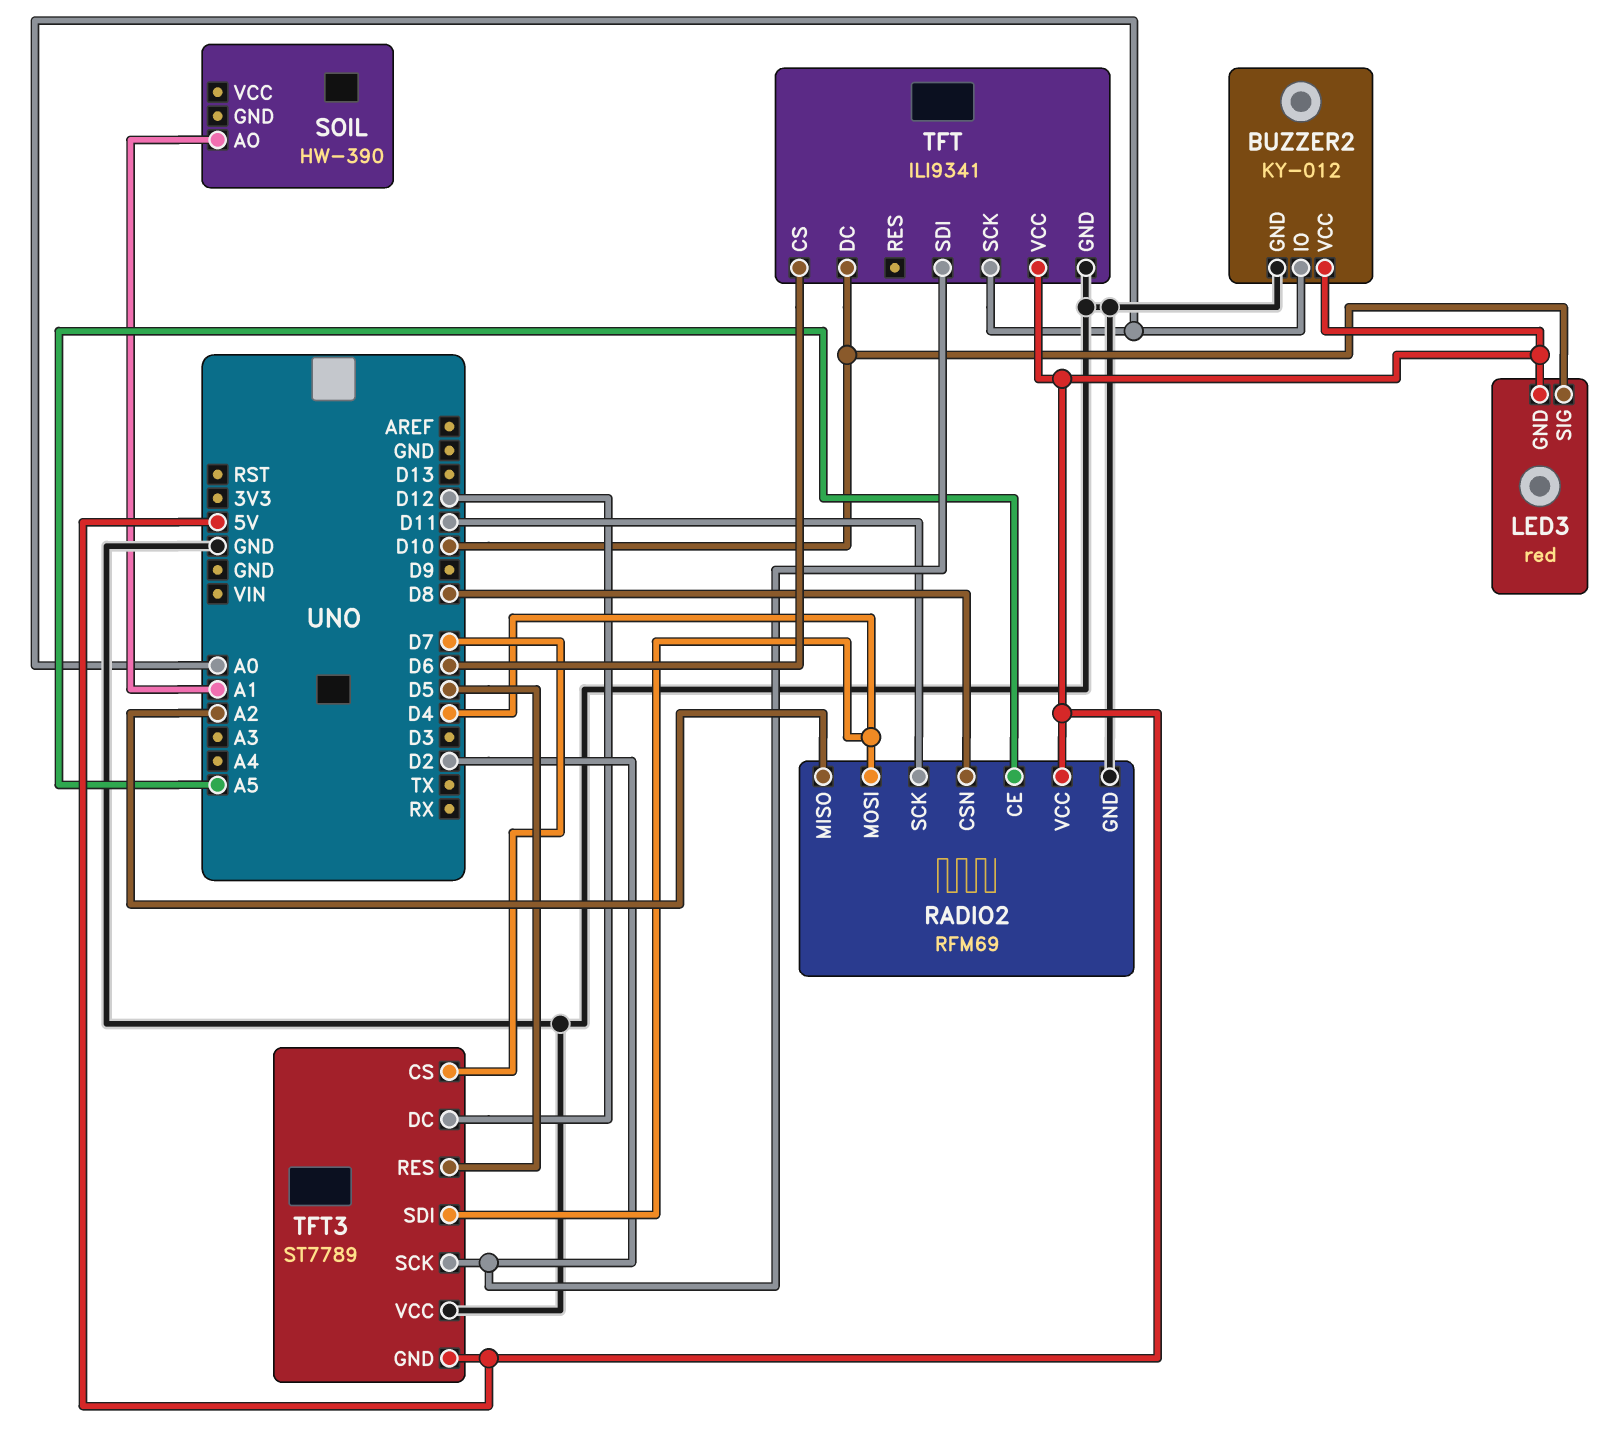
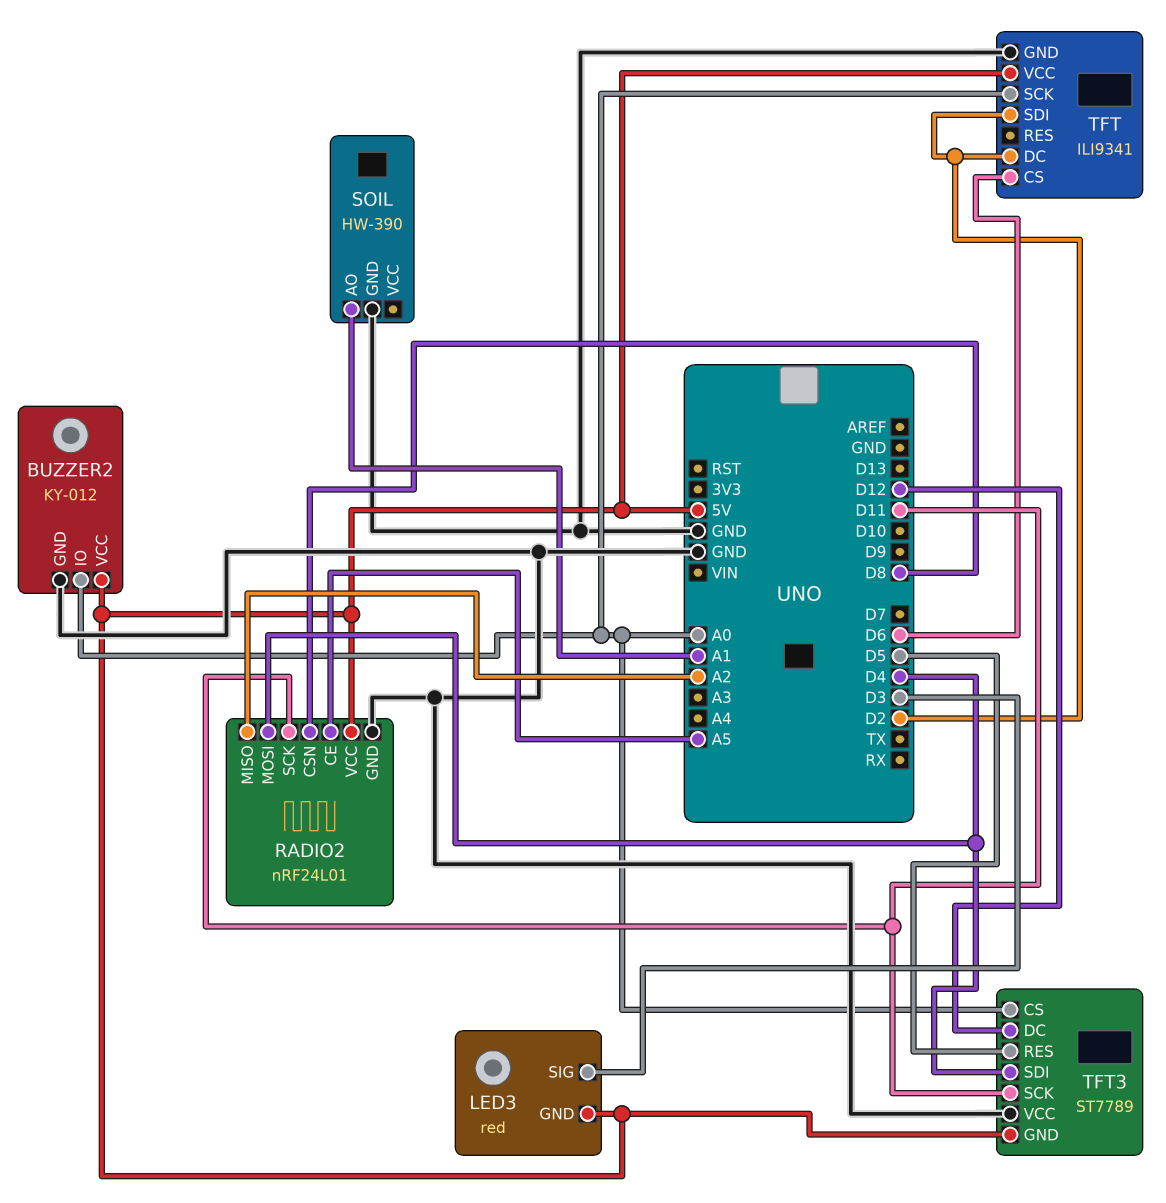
LED3 pin SIG: D10 -> D3
RADIO2: RFM69 -> nRF24L01
SOIL pin GND: none -> GND
TFT pin DC: D10 -> D2
TFT3 pin CS: D7 -> A0
TFT3 pin SCK: D2 -> D11

